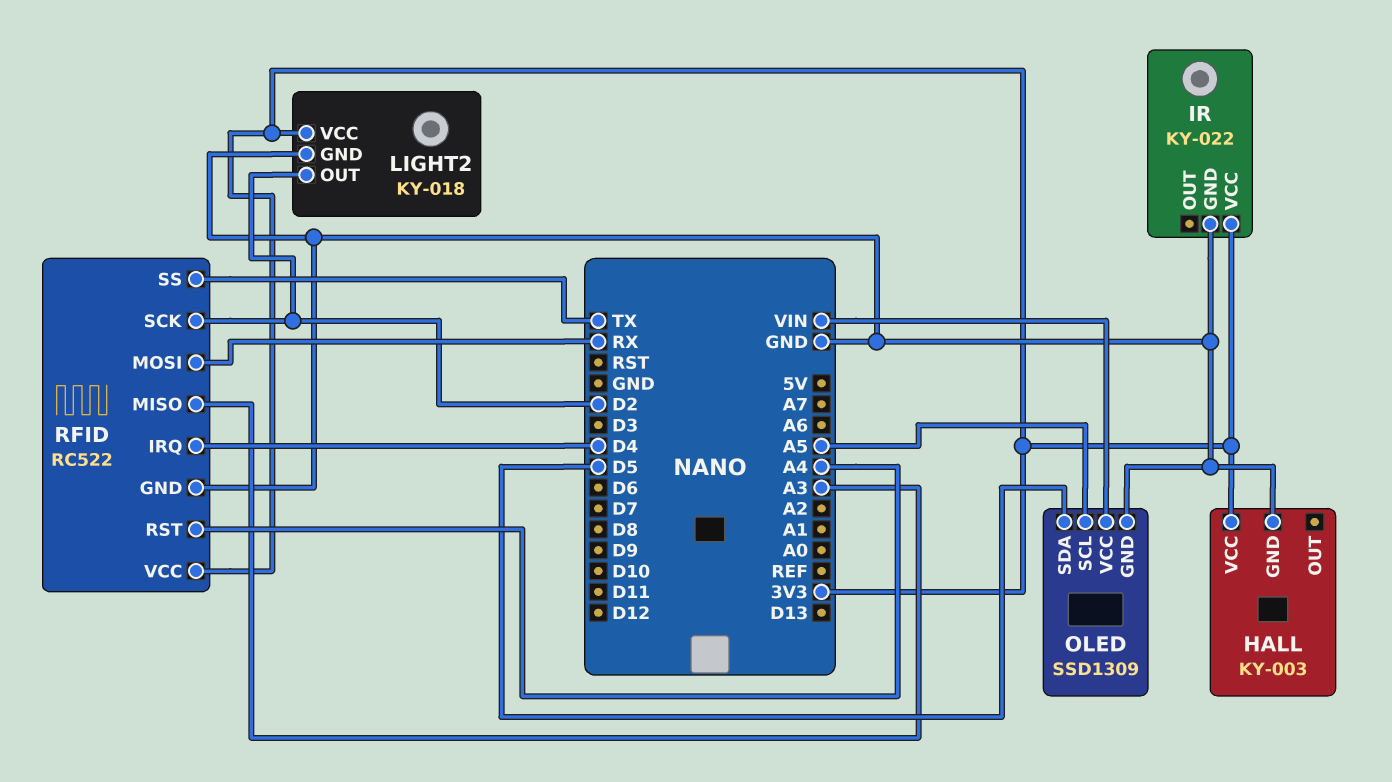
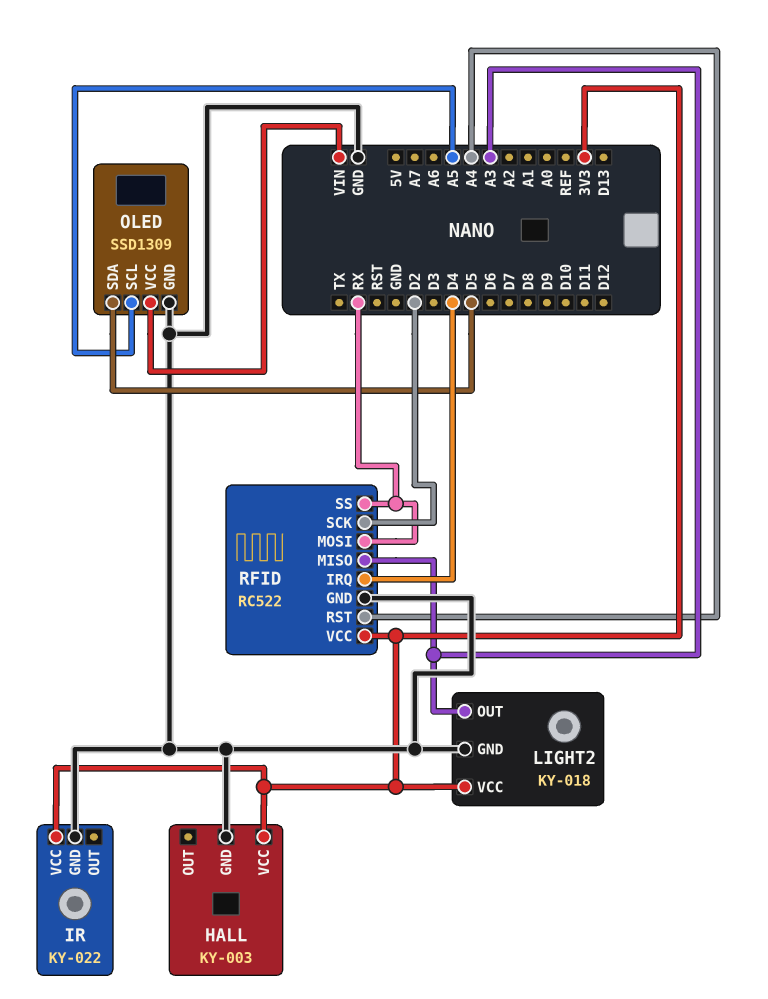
LIGHT2 pin OUT: D2 -> A3
RFID pin SS: TX -> RX

